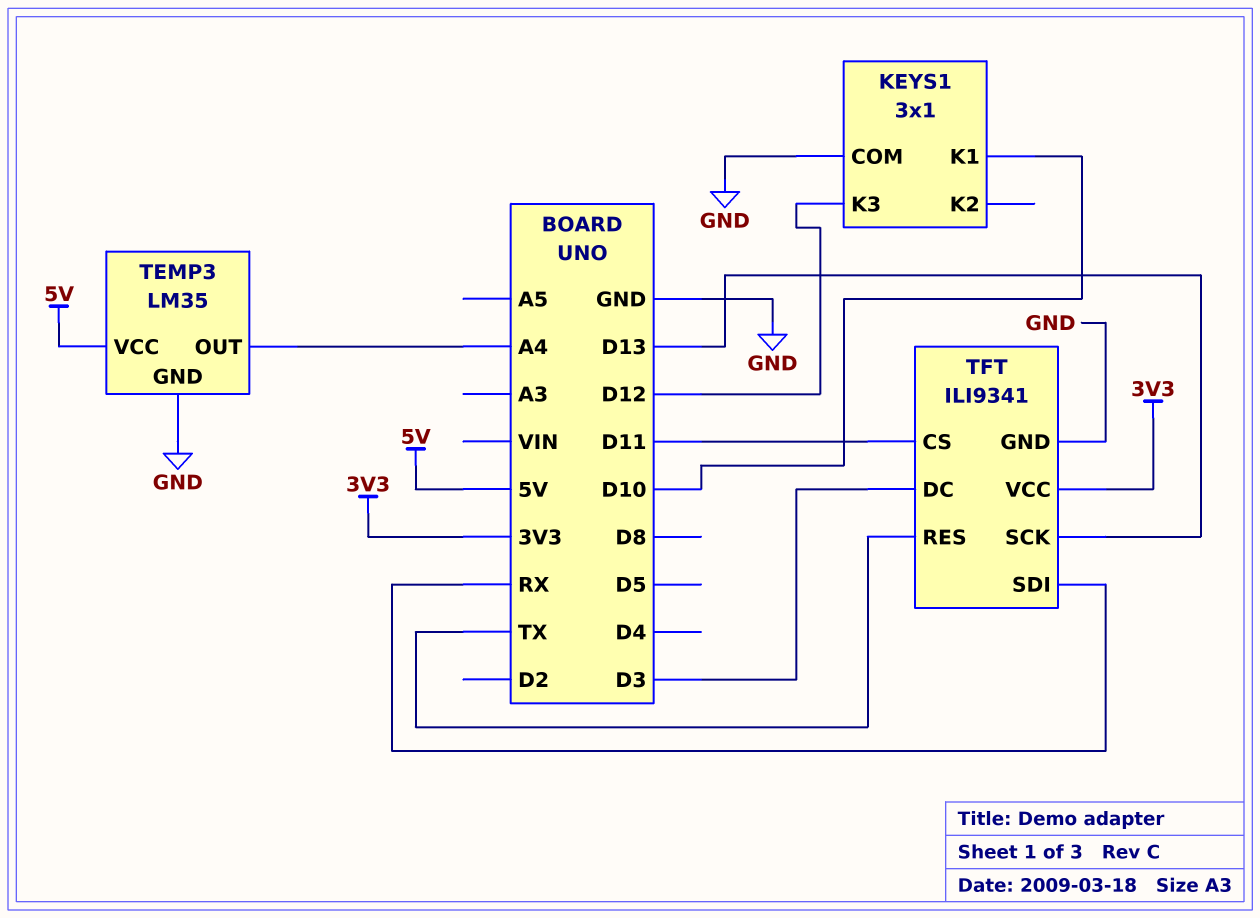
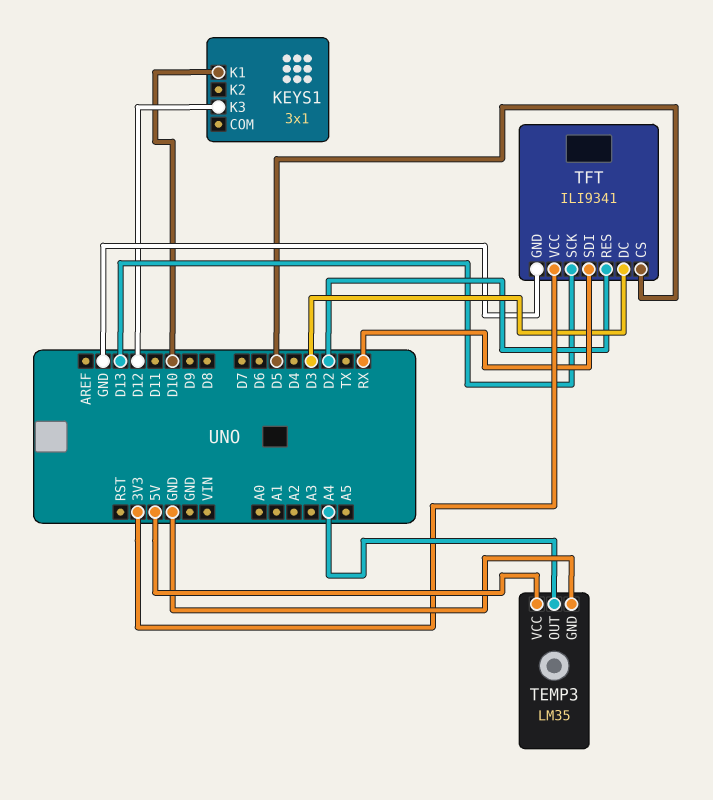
KEYS1 pin COM: GND -> none
TFT pin CS: D11 -> D5
TFT pin RES: TX -> D2

